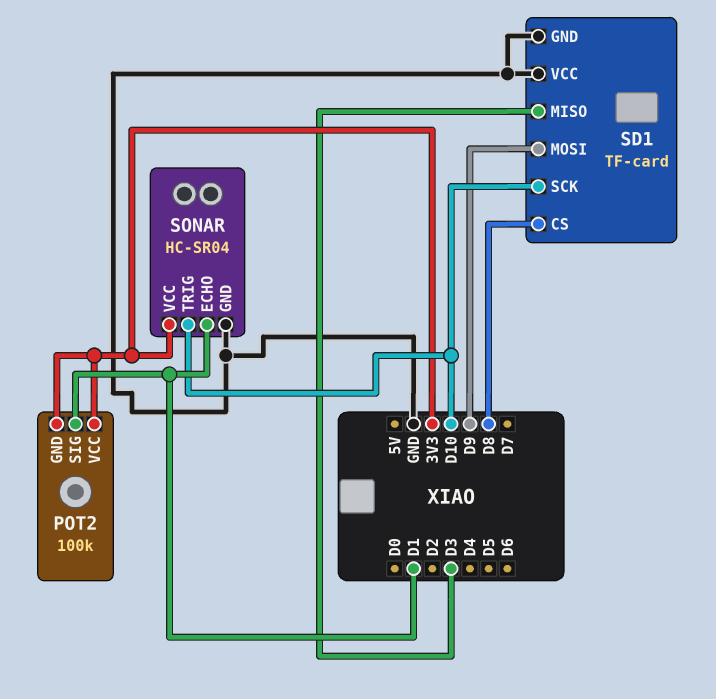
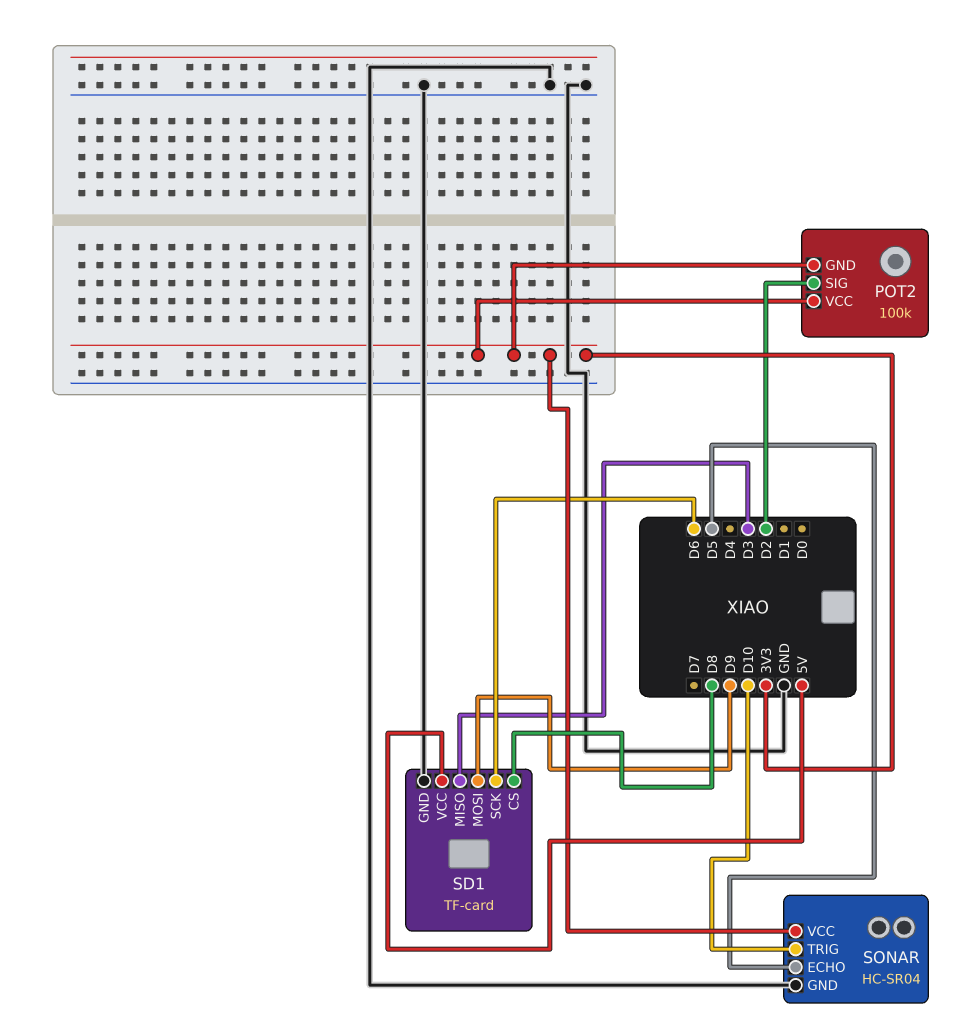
POT2 pin SIG: D1 -> D2
SD1 pin SCK: D10 -> D6
SD1 pin VCC: GND -> 5V
SONAR pin ECHO: D1 -> D5

